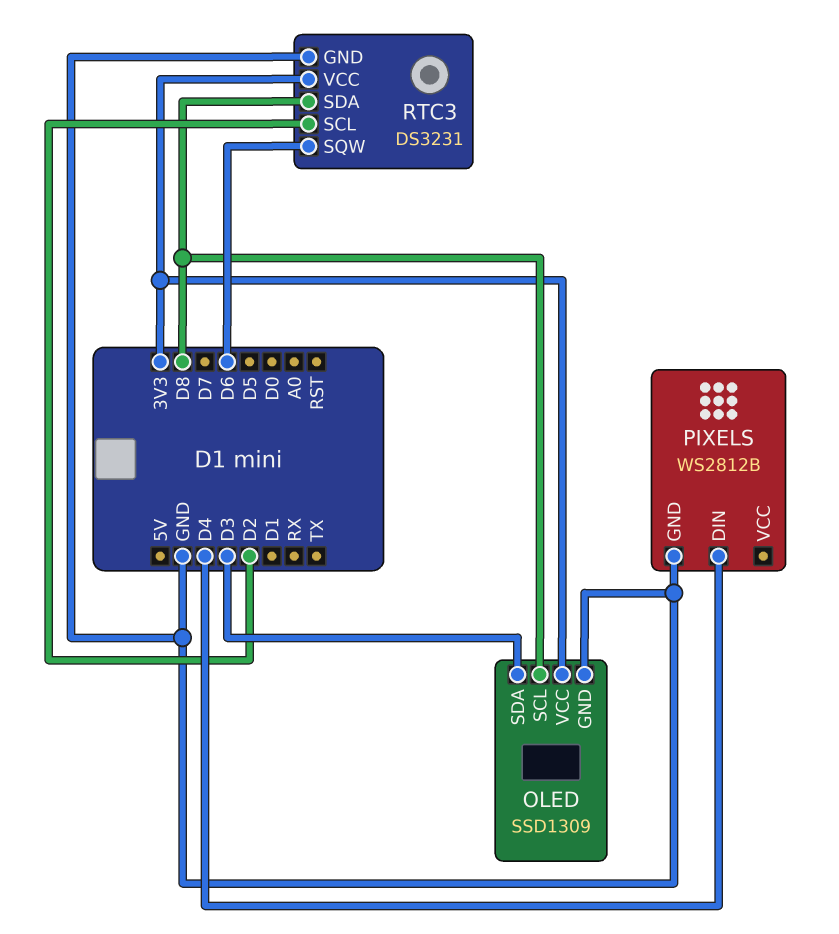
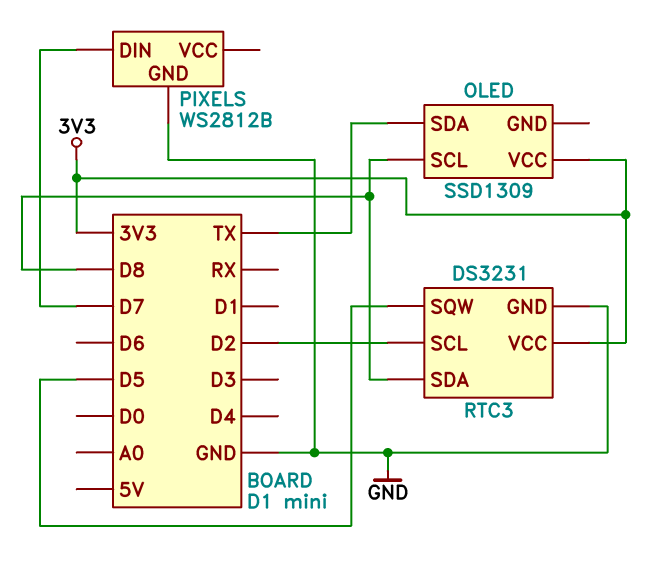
OLED pin GND: GND -> none
OLED pin SDA: D3 -> TX
PIXELS pin DIN: D4 -> D7
RTC3 pin SQW: D6 -> D5

